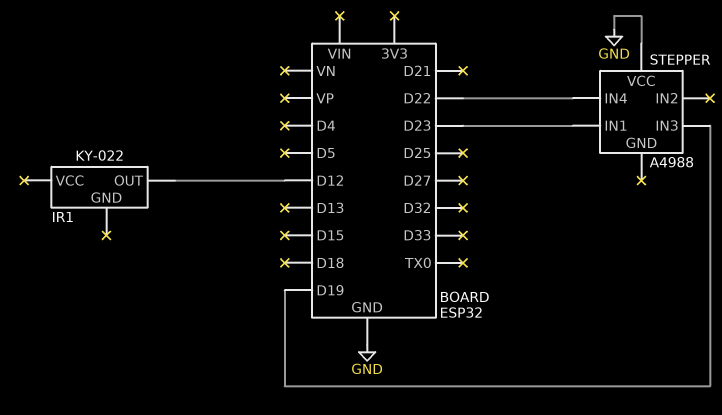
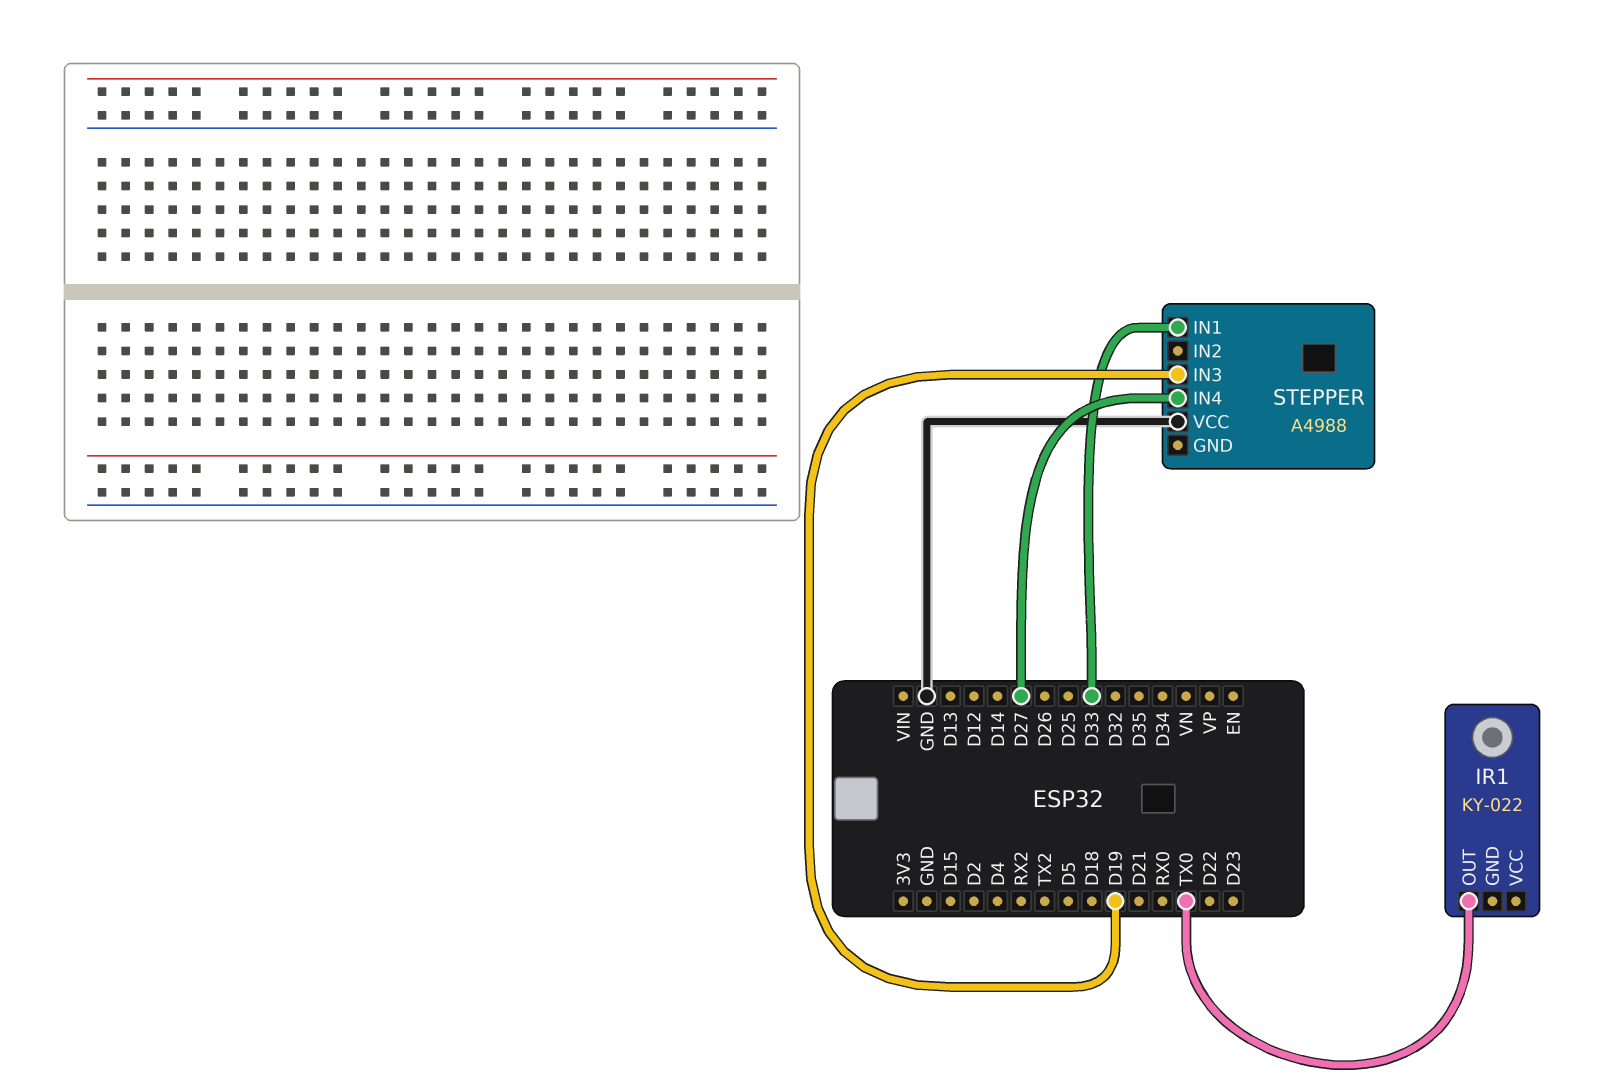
IR1 pin OUT: D12 -> TX0
STEPPER pin IN1: D23 -> D33
STEPPER pin IN4: D22 -> D27

